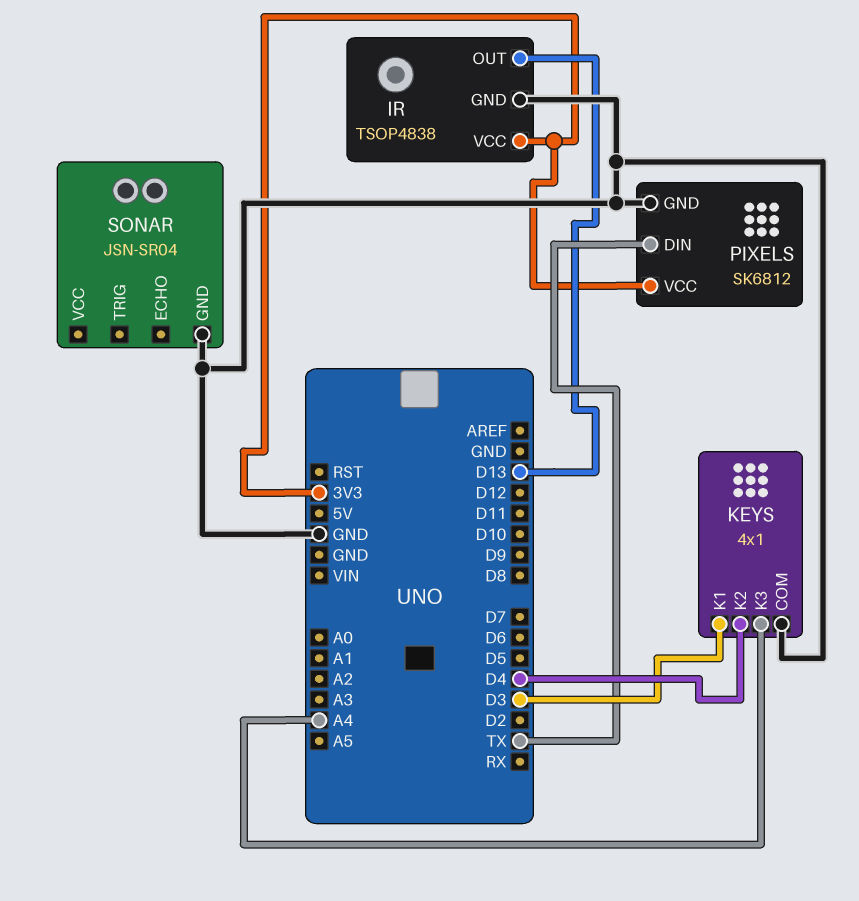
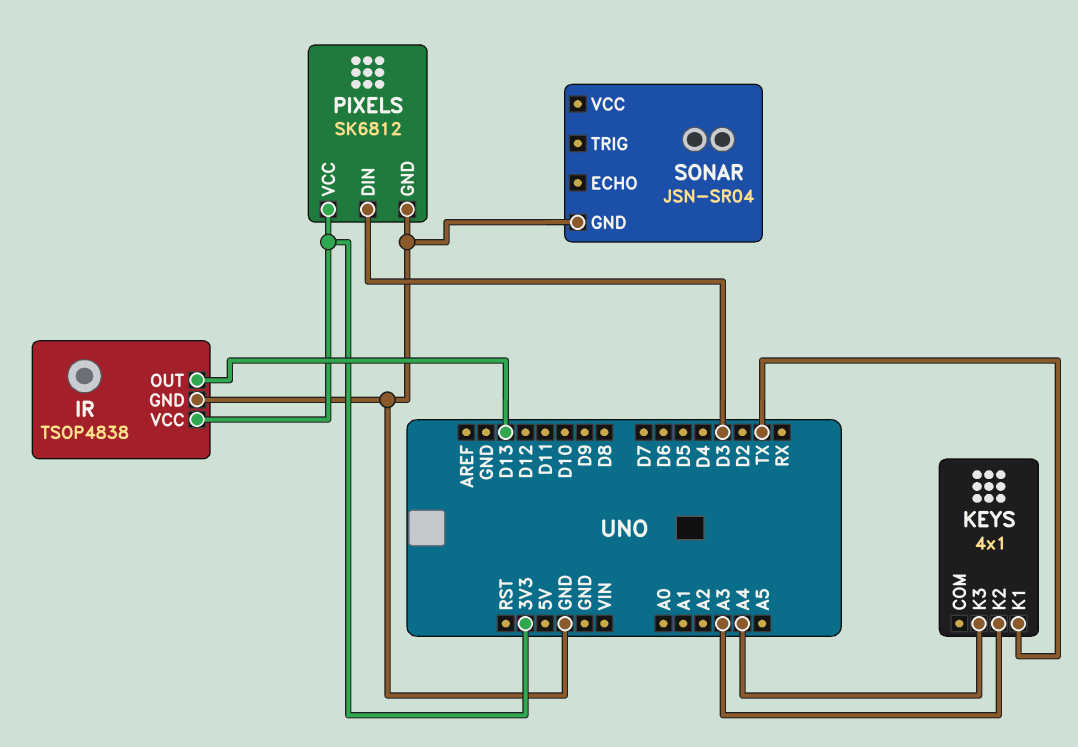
KEYS pin COM: GND -> none
KEYS pin K1: D3 -> TX
KEYS pin K2: D4 -> A3
PIXELS pin DIN: TX -> D3

